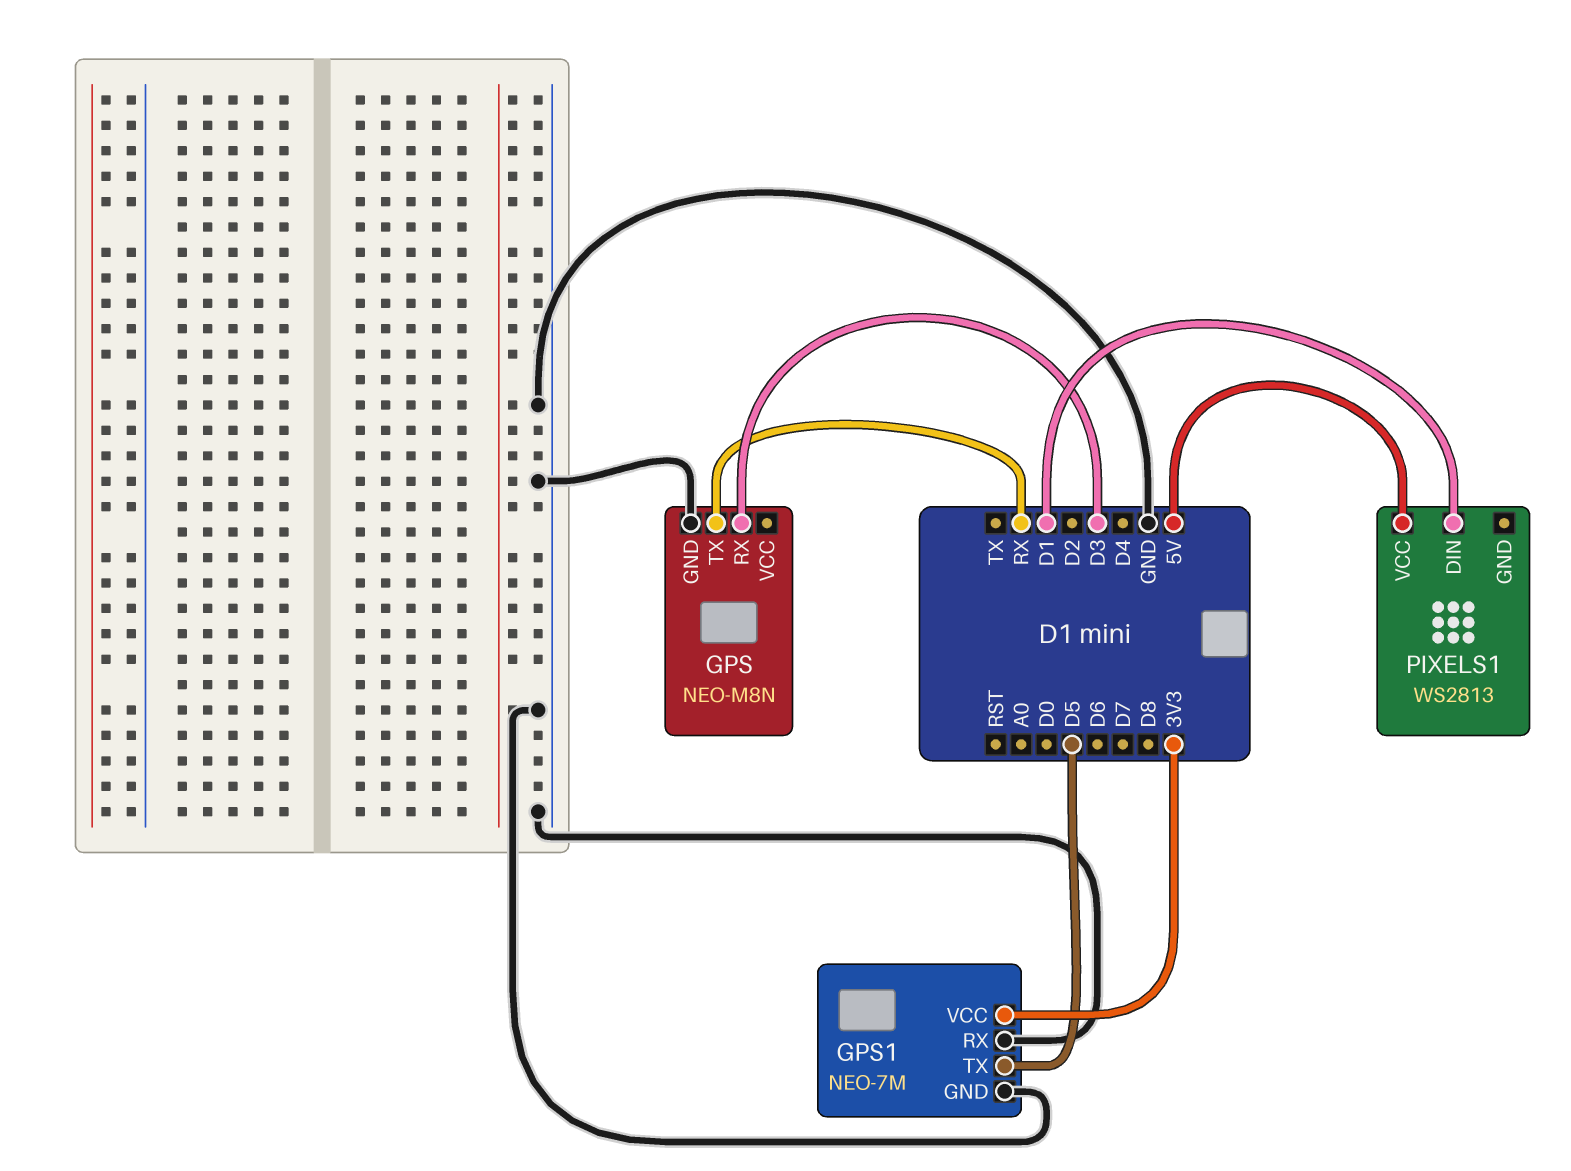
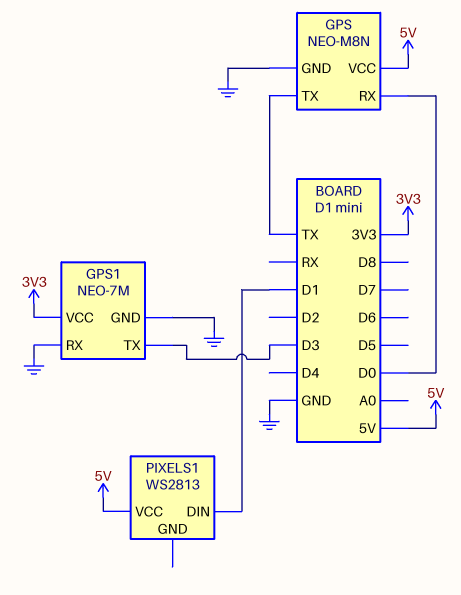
GPS pin RX: D3 -> D0
GPS pin TX: RX -> TX
GPS pin VCC: none -> 5V
GPS1 pin TX: D5 -> D3

